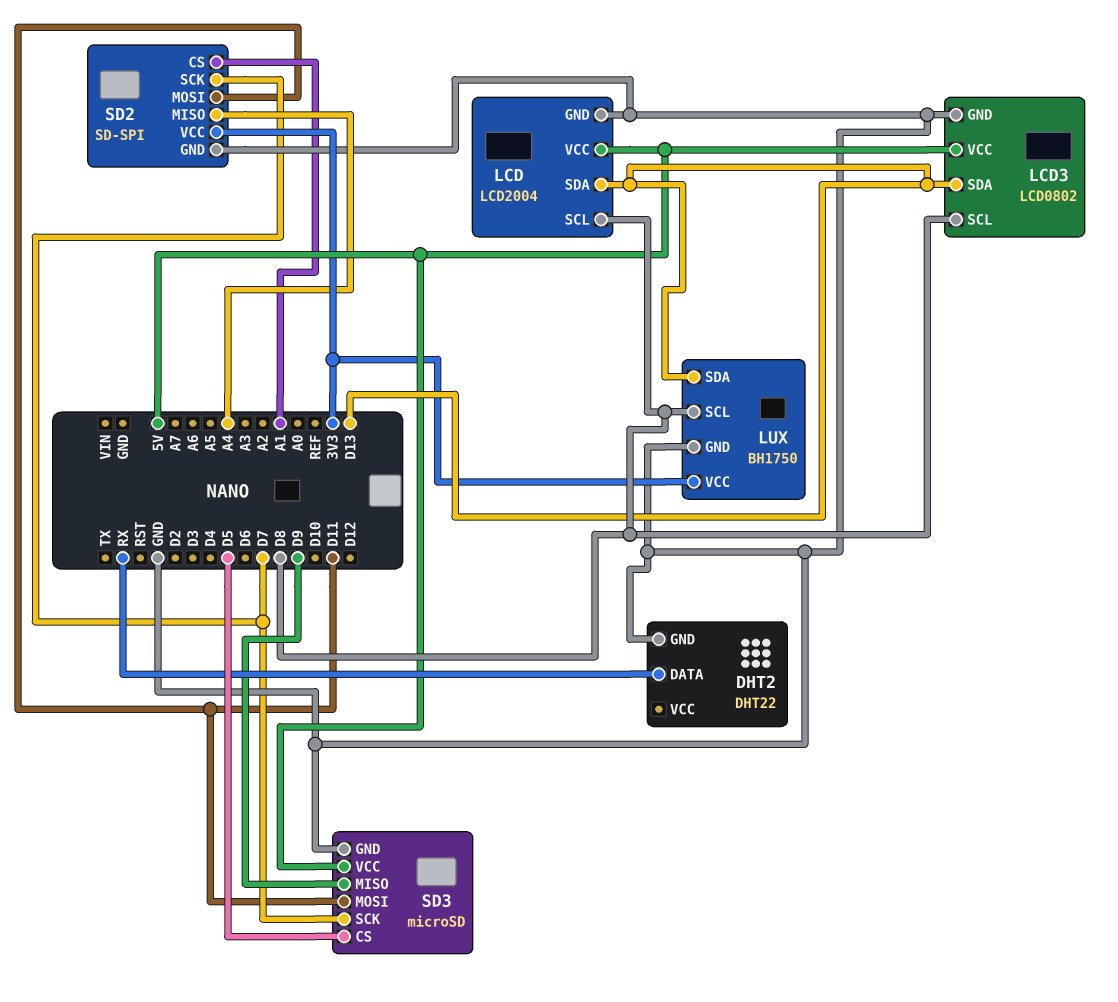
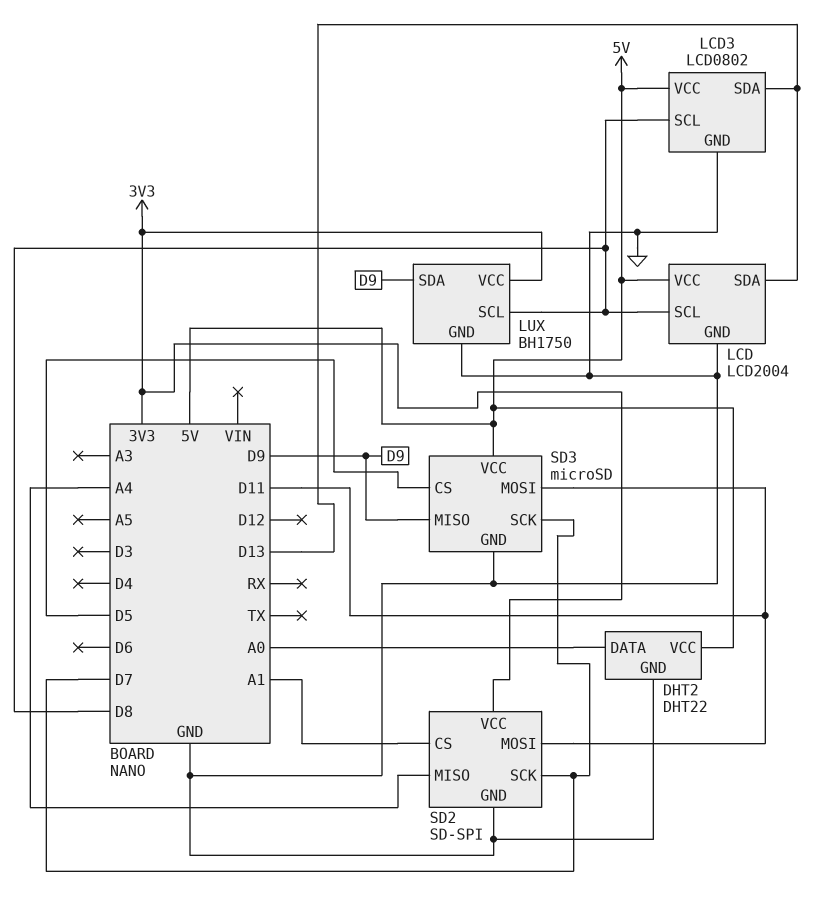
DHT2 pin DATA: RX -> A0
DHT2 pin VCC: none -> 5V
LUX pin SDA: D13 -> D9

